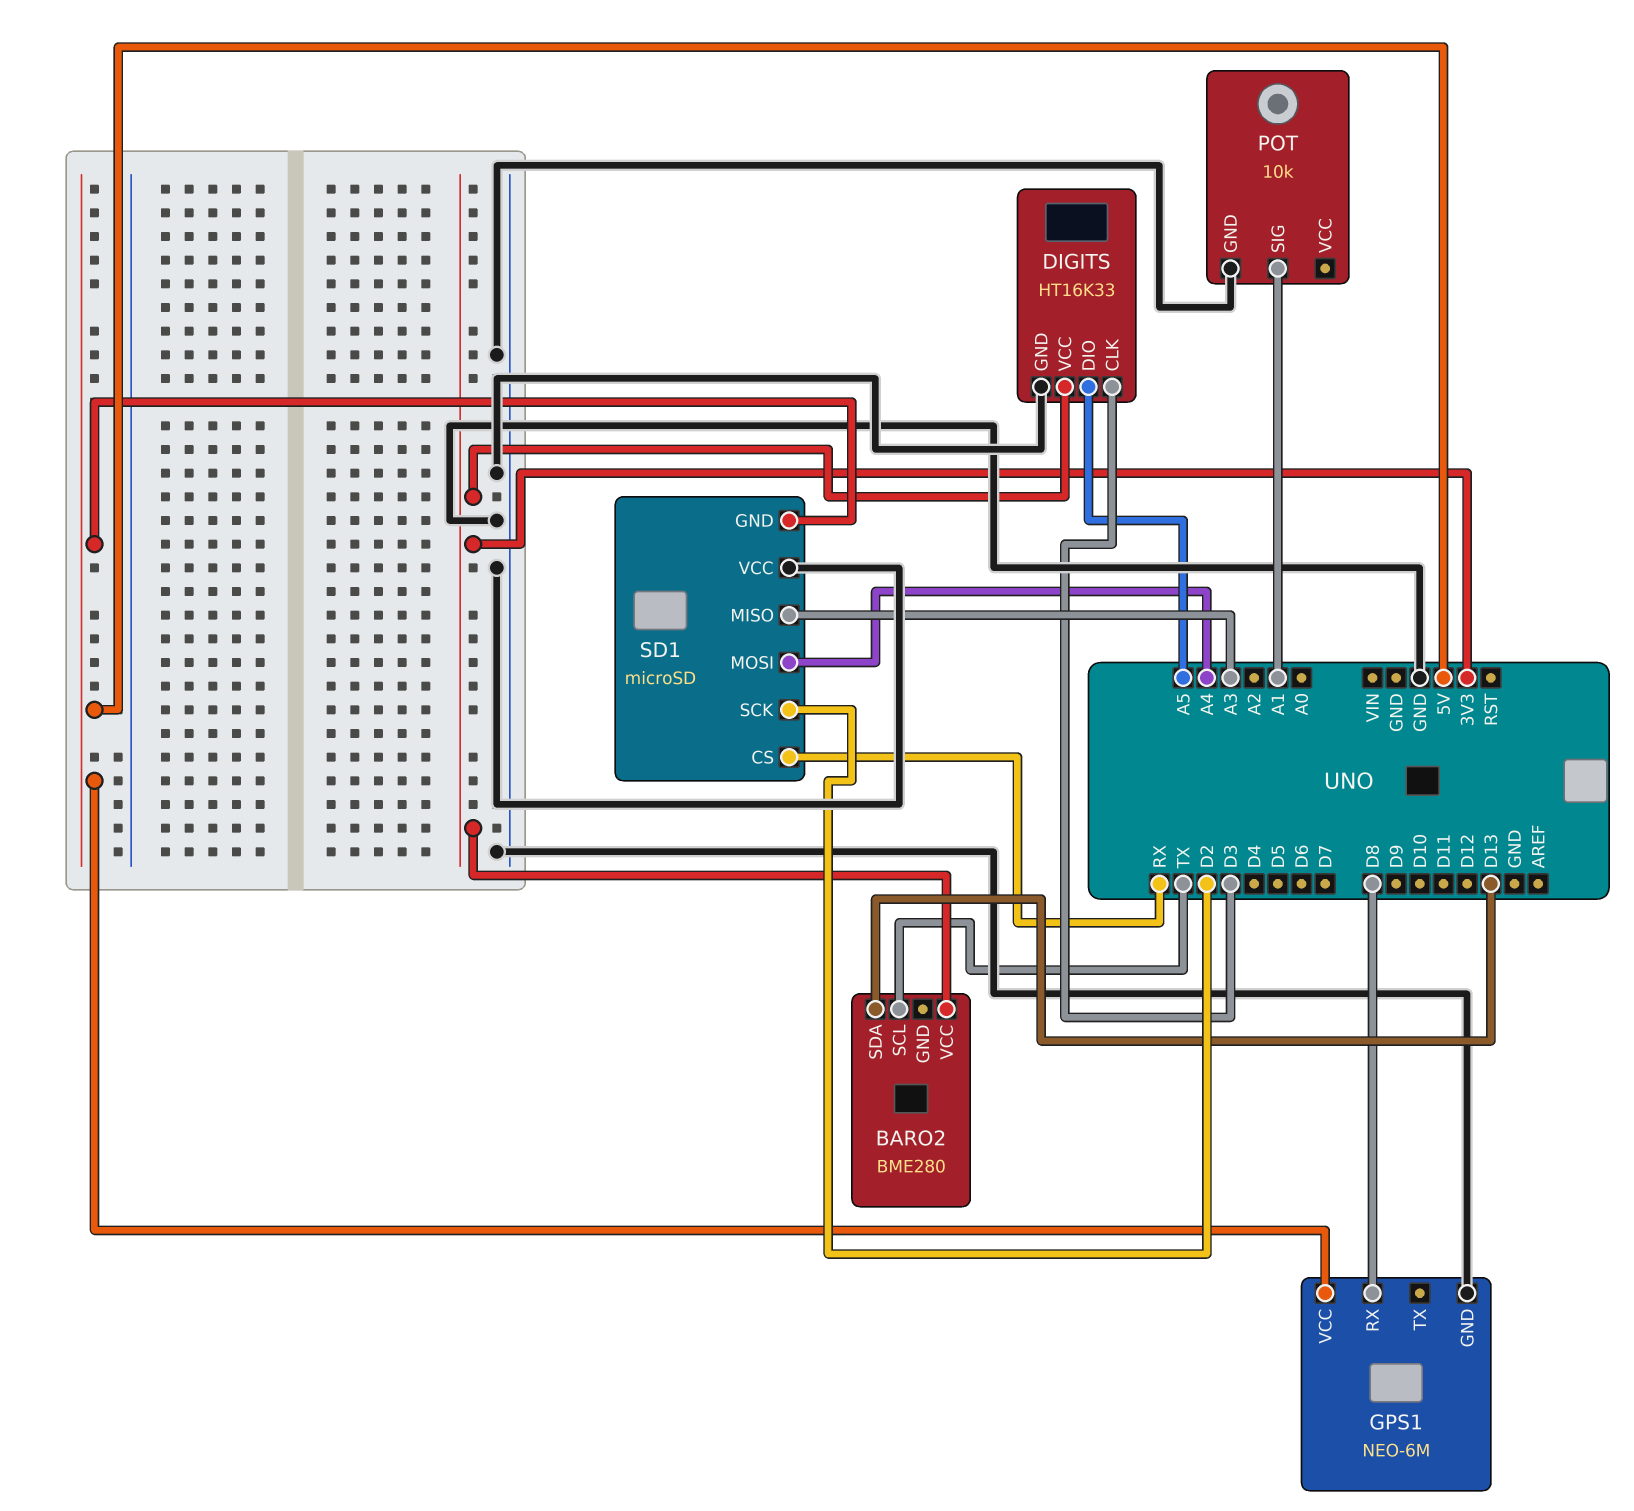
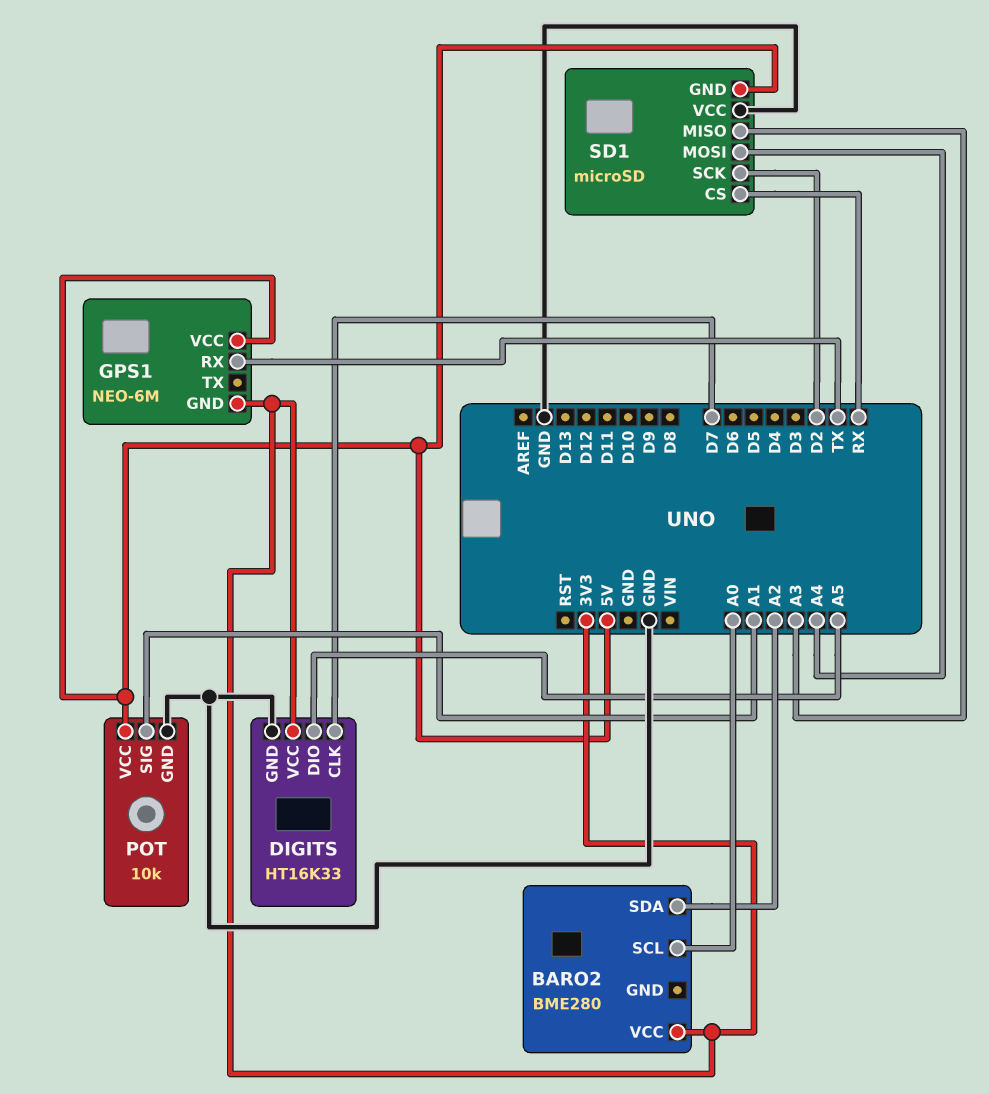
BARO2 pin SCL: TX -> A0
BARO2 pin SDA: D13 -> A2
DIGITS pin CLK: D3 -> D7
GPS1 pin GND: GND -> 3V3
GPS1 pin RX: D8 -> TX
POT pin VCC: none -> 5V

